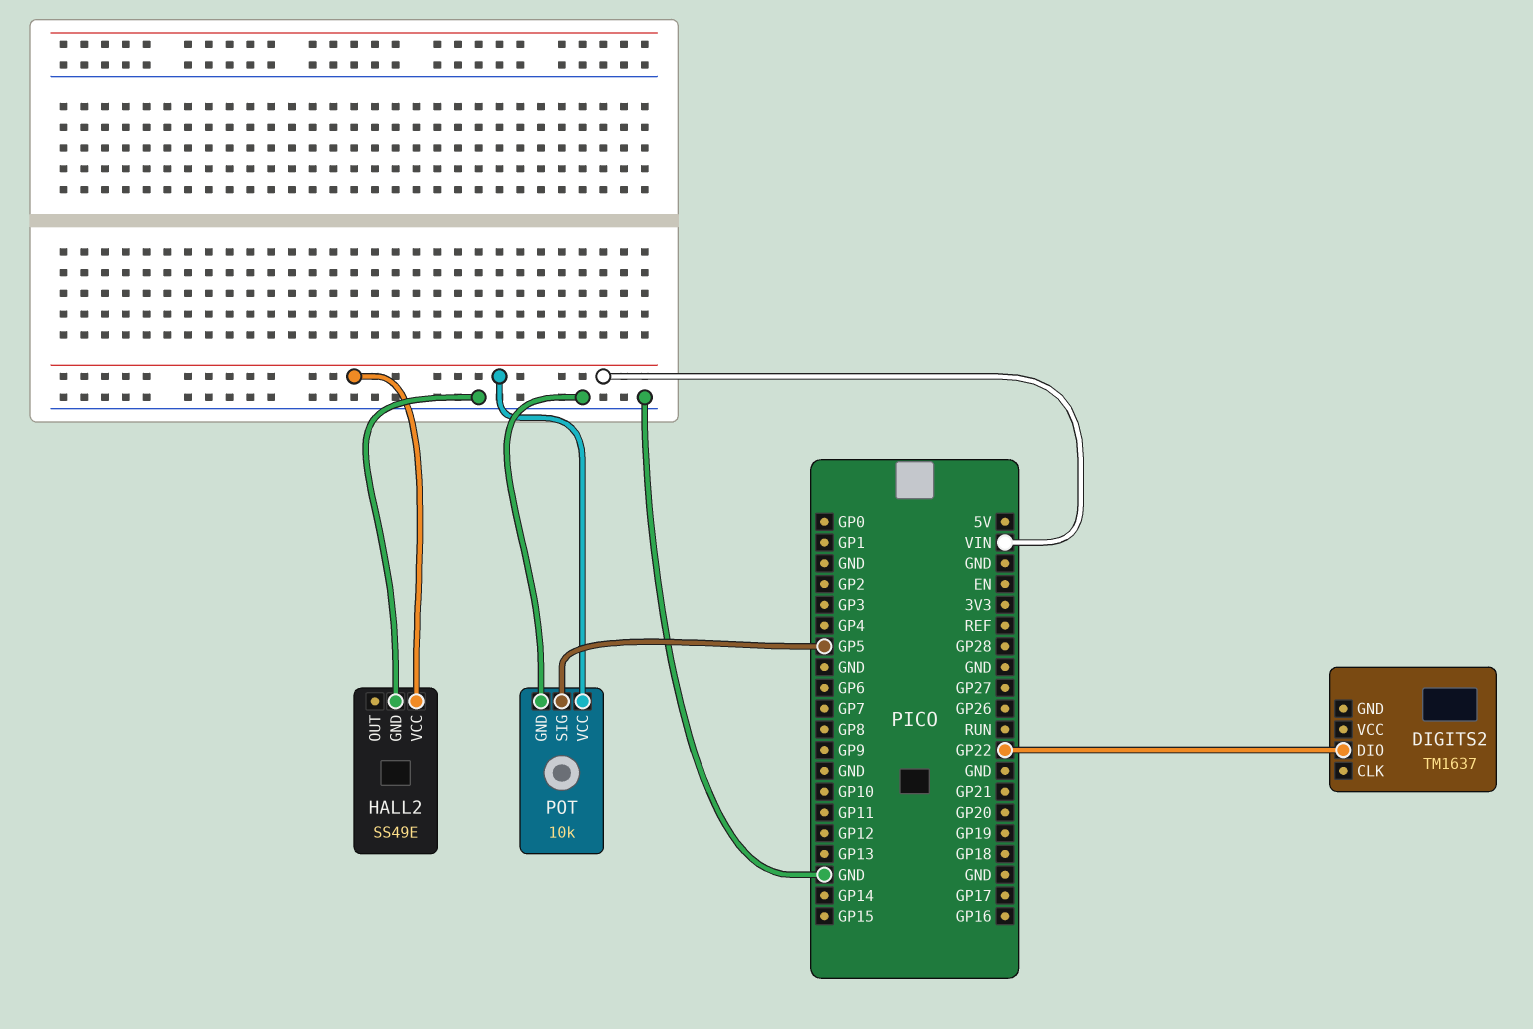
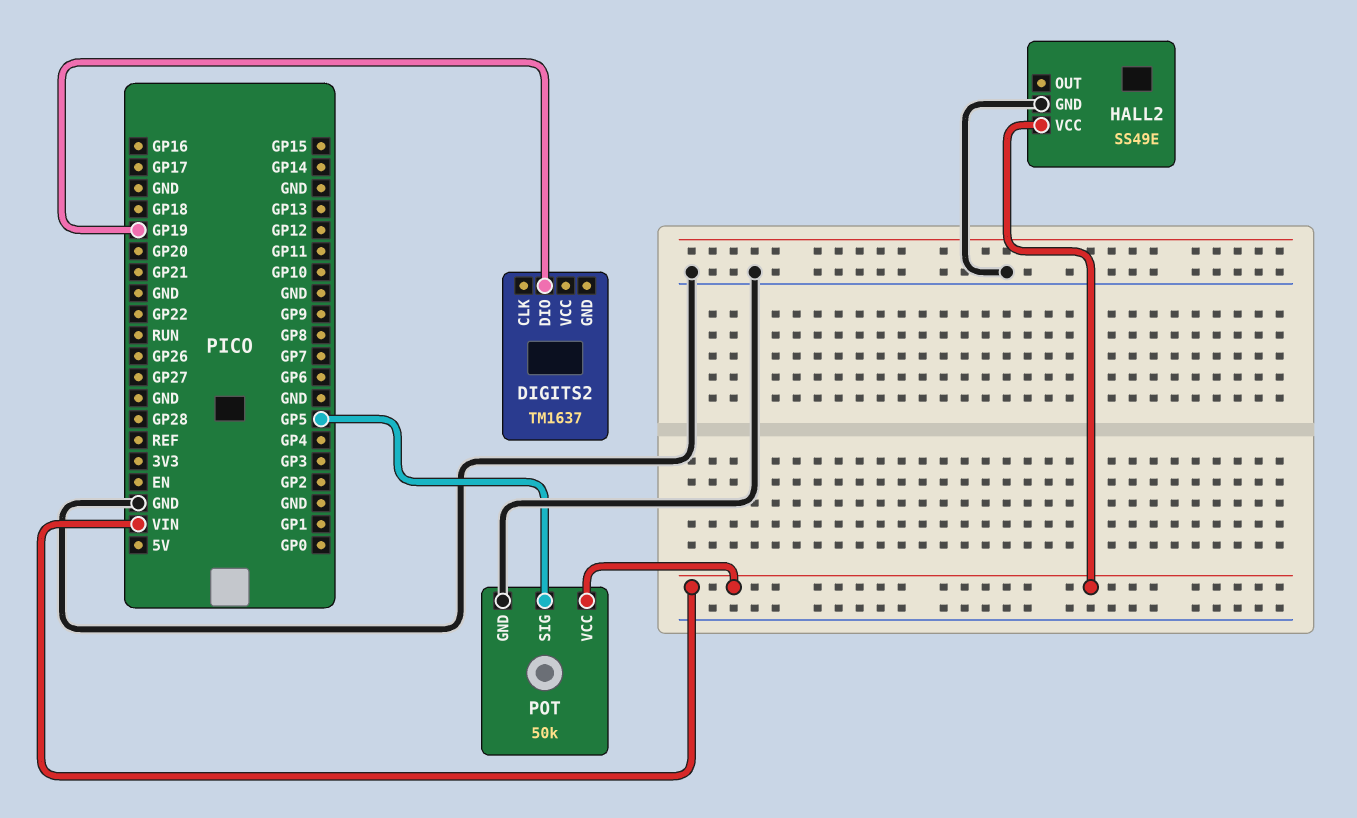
DIGITS2 pin DIO: GP22 -> GP19
POT: 10k -> 50k

